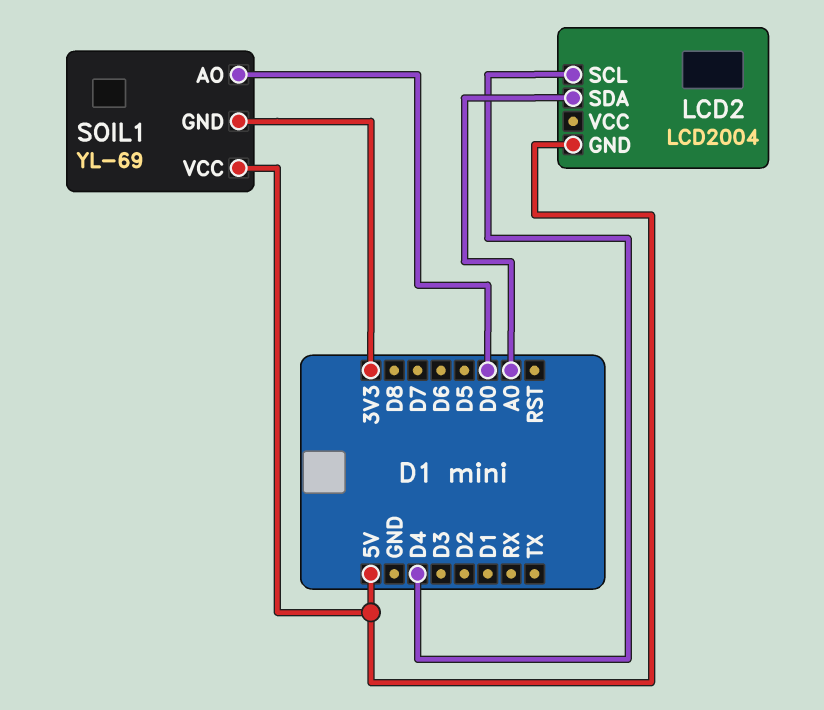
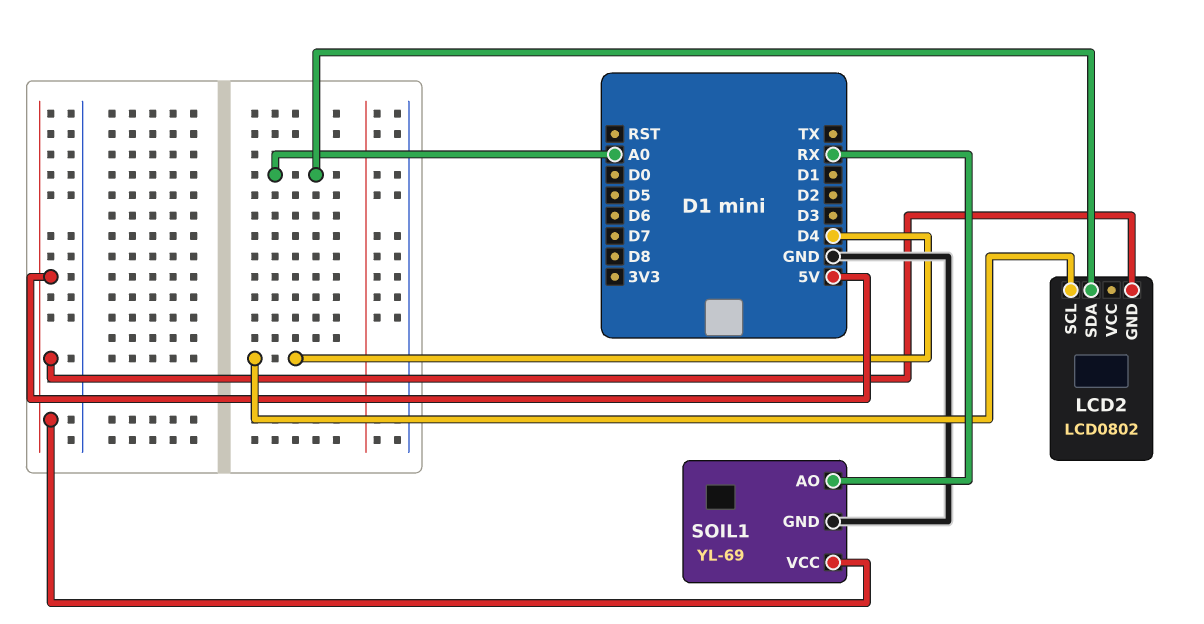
LCD2: LCD2004 -> LCD0802
SOIL1 pin AO: D0 -> RX
SOIL1 pin GND: 3V3 -> GND

